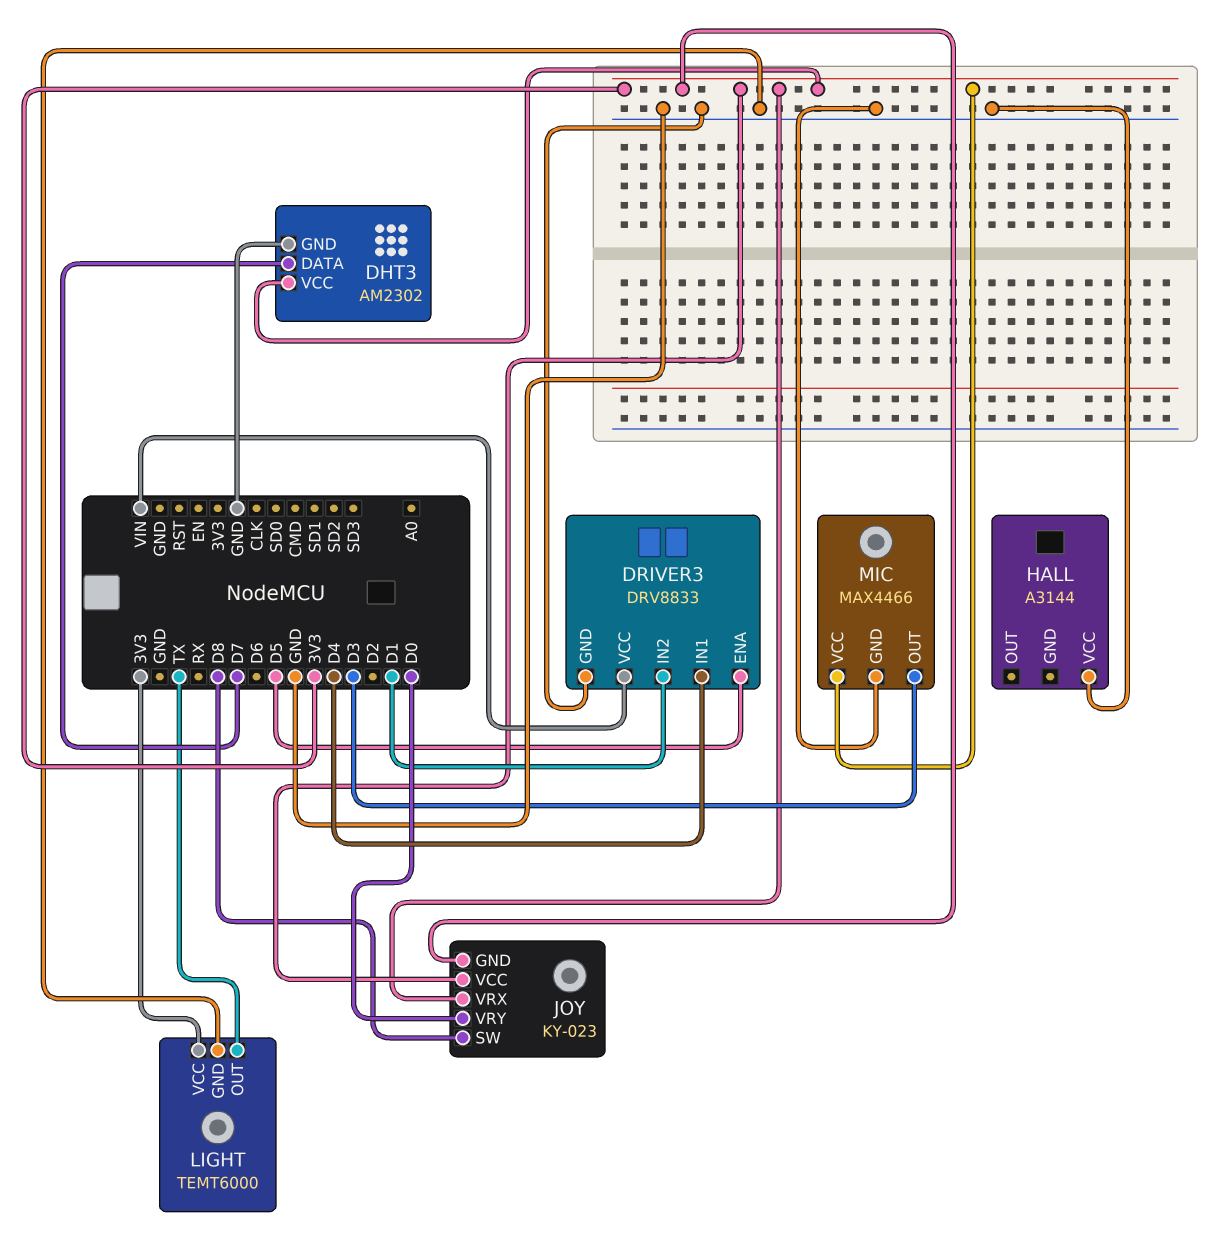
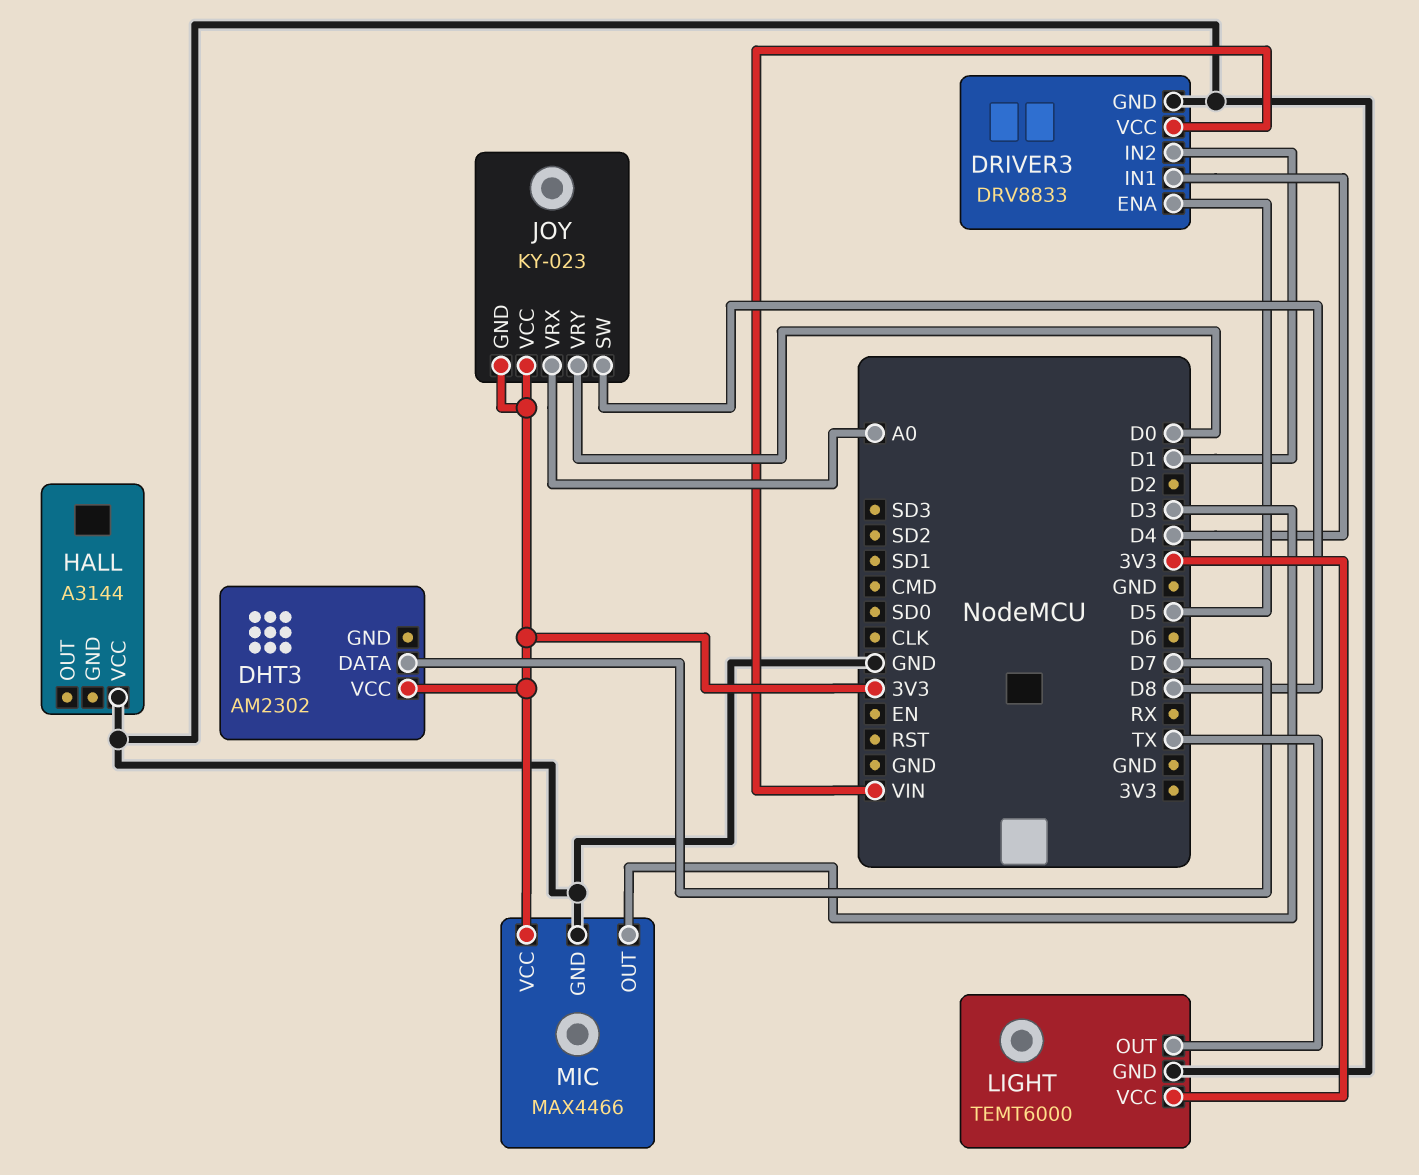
DHT3 pin GND: GND -> none
JOY pin VRX: 3V3 -> A0

